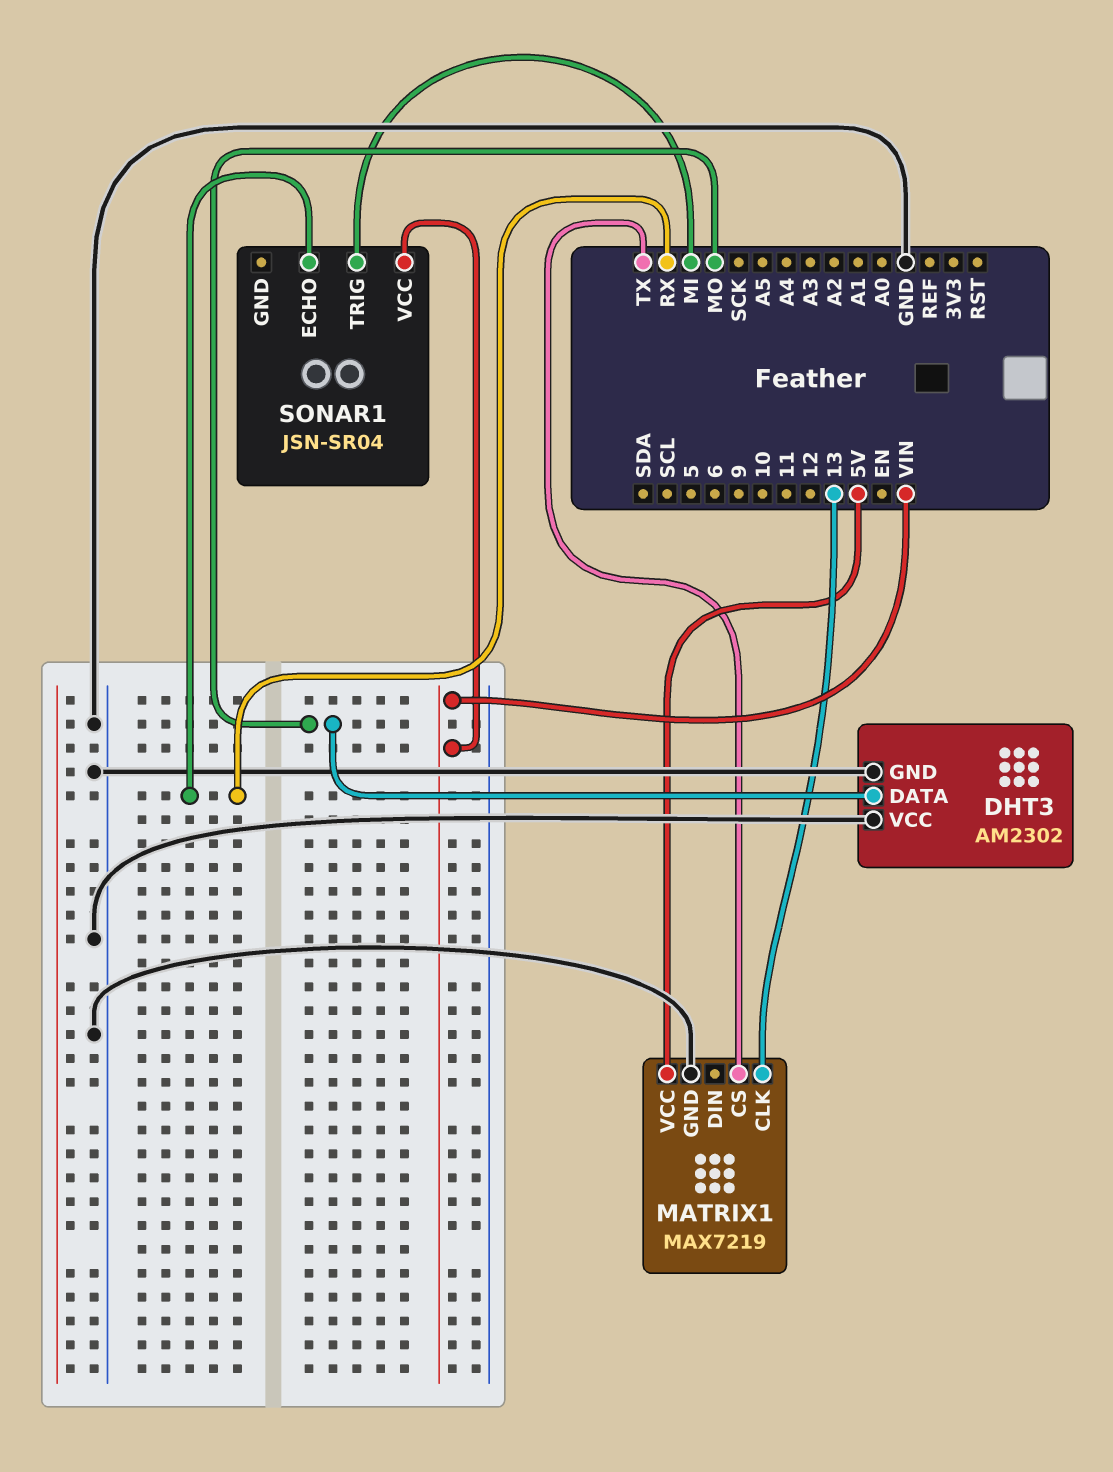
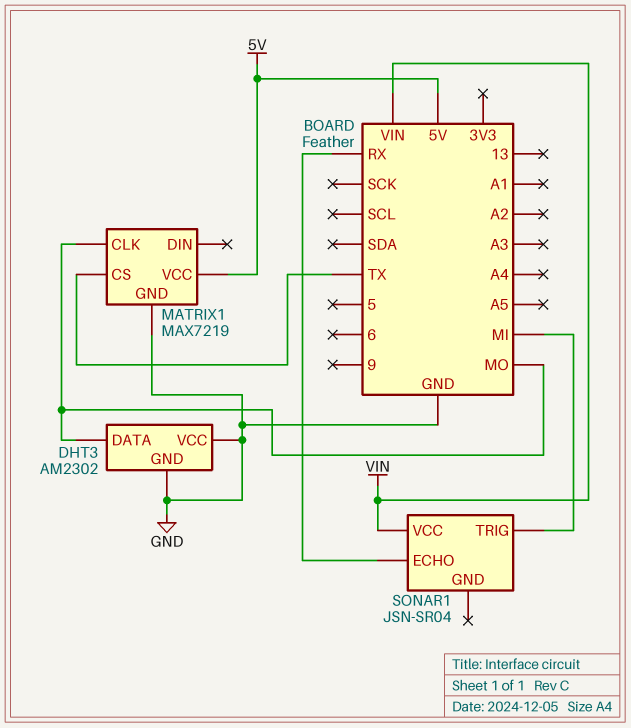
MATRIX1 pin CLK: 13 -> MO

